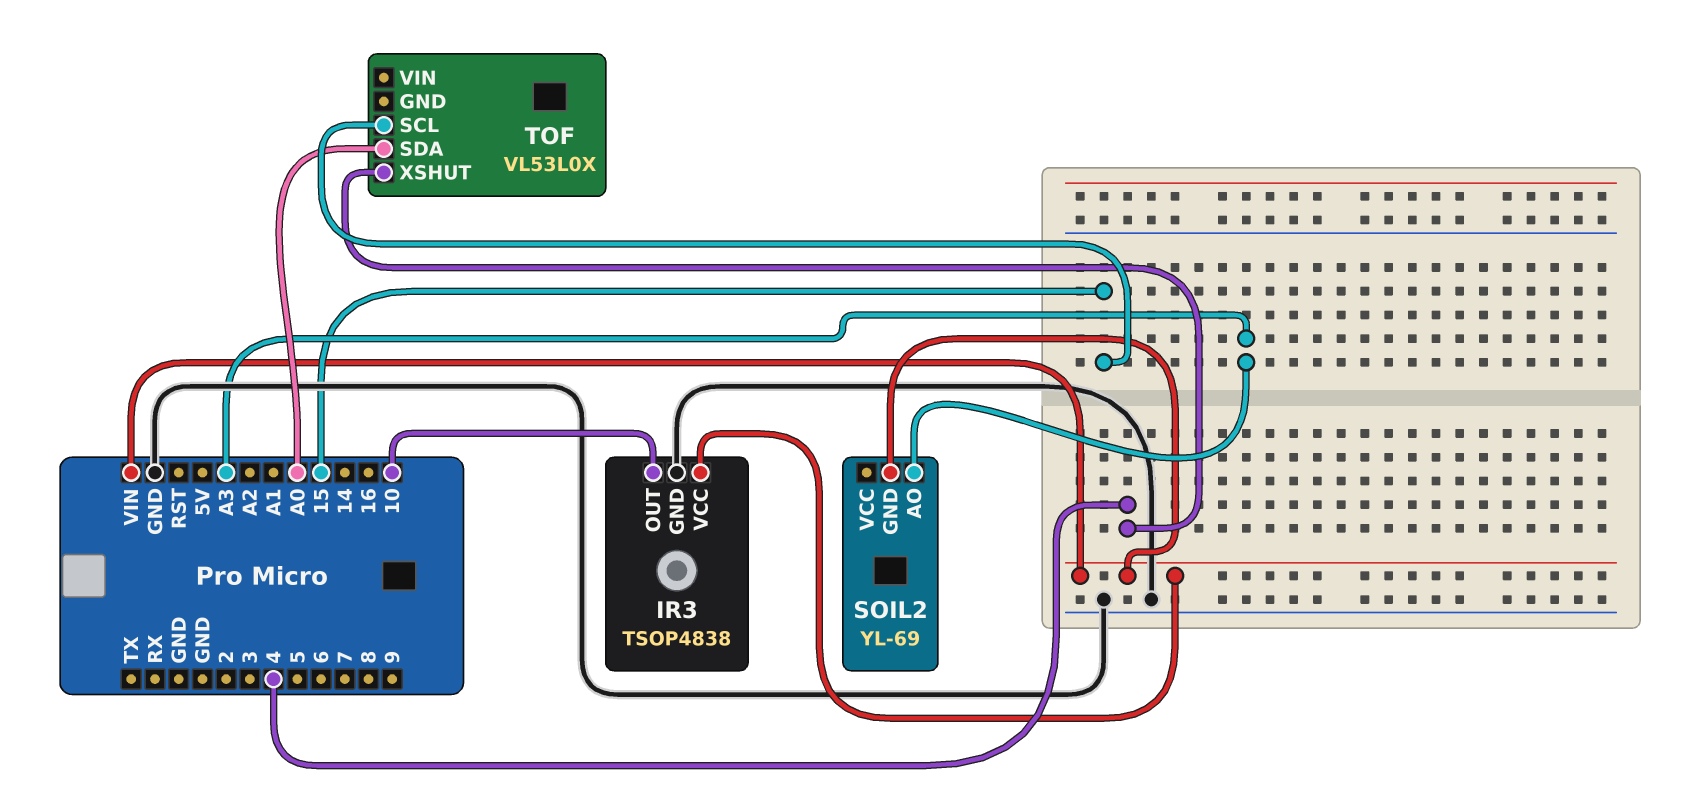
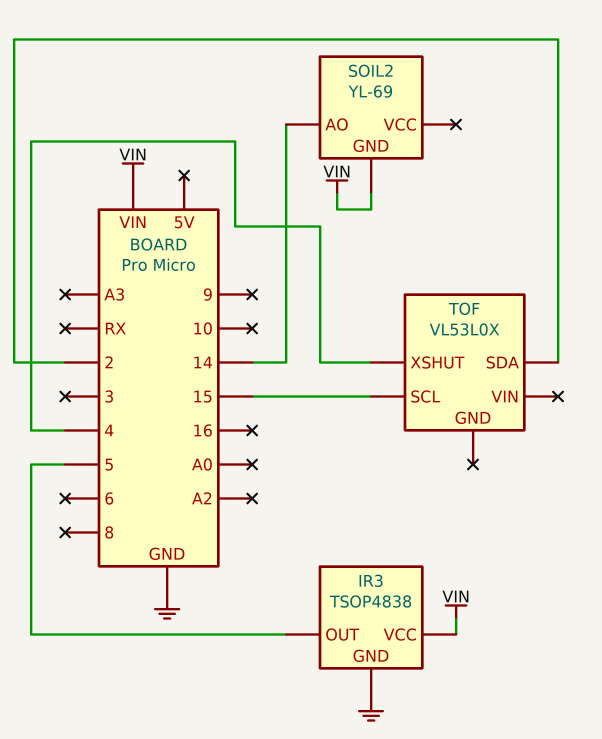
IR3 pin OUT: 10 -> 5
SOIL2 pin AO: A3 -> 14
TOF pin SDA: A0 -> 2

